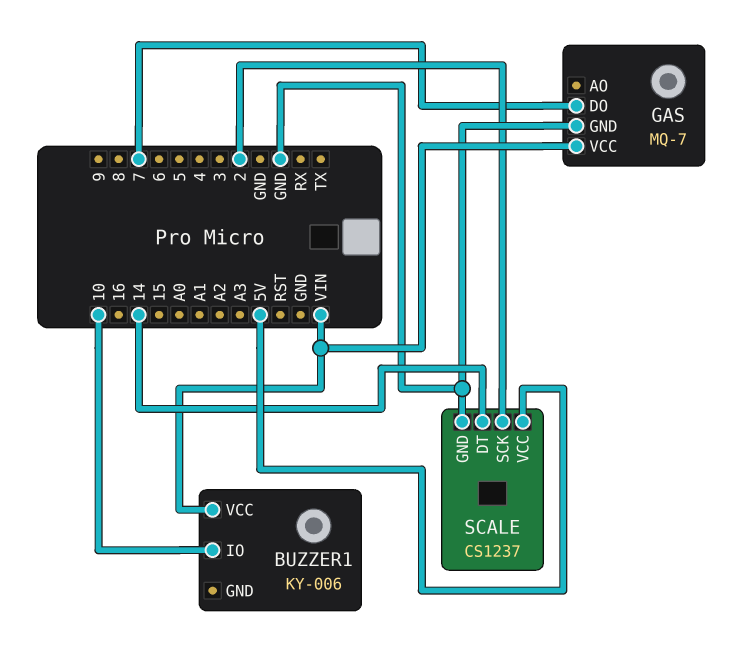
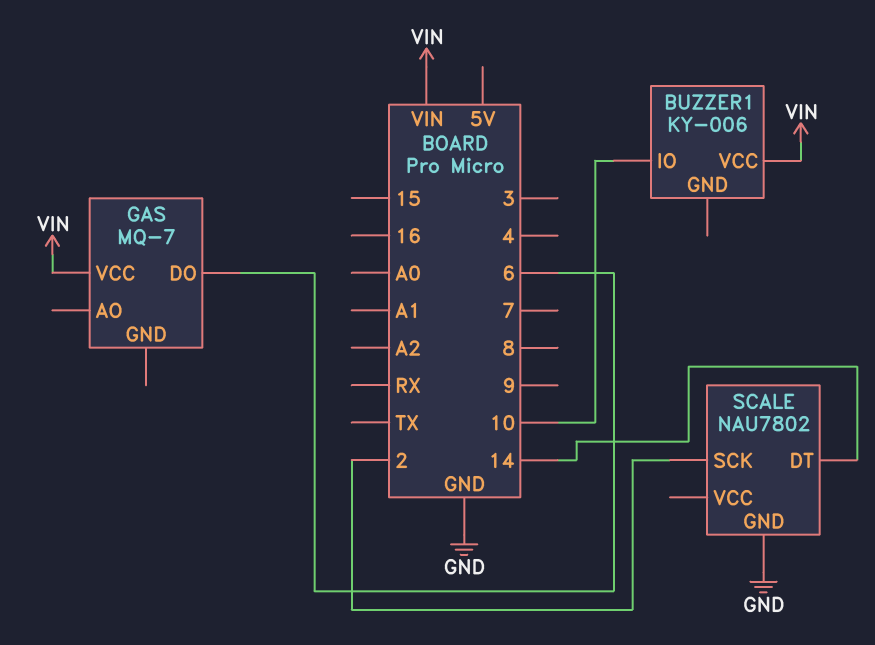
GAS pin DO: 7 -> 6
GAS pin GND: GND -> none
SCALE: CS1237 -> NAU7802
SCALE pin VCC: 5V -> none

